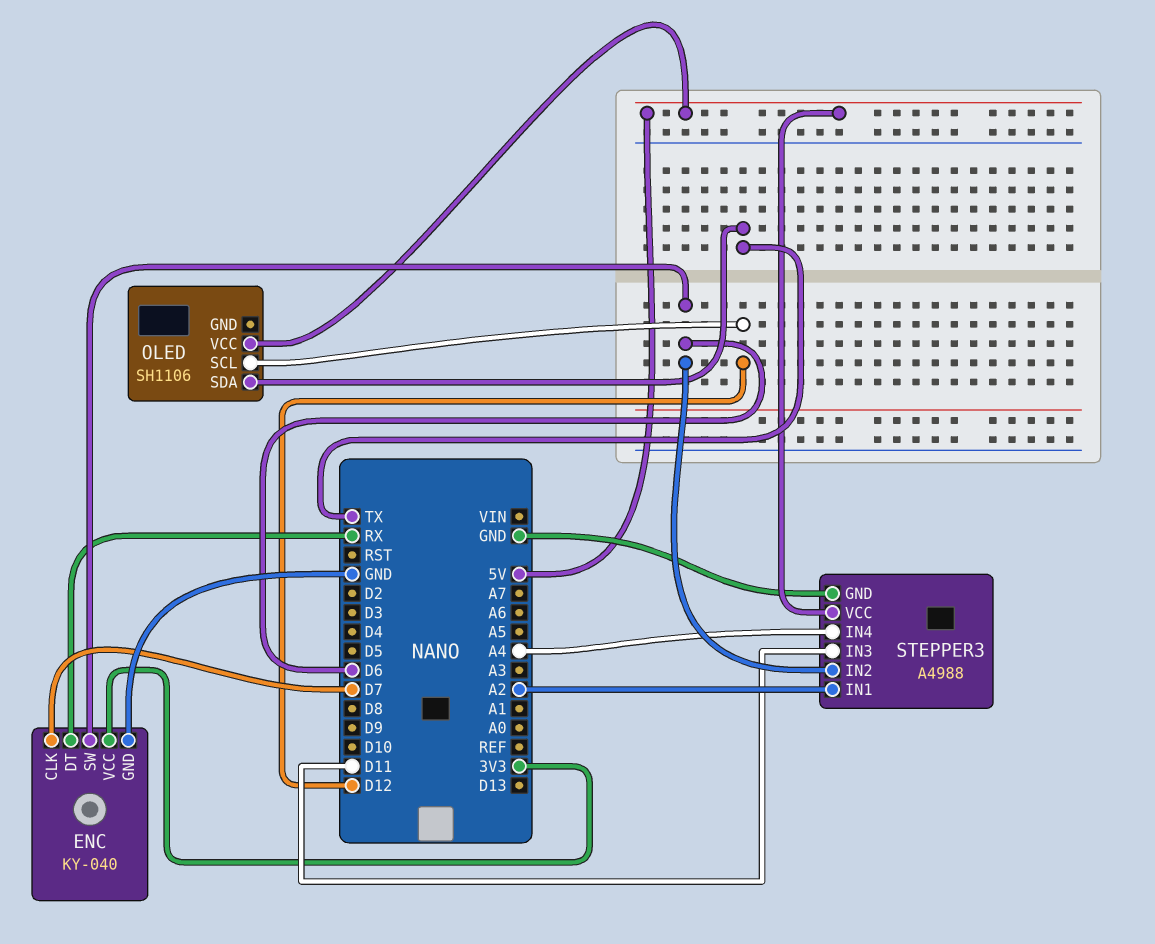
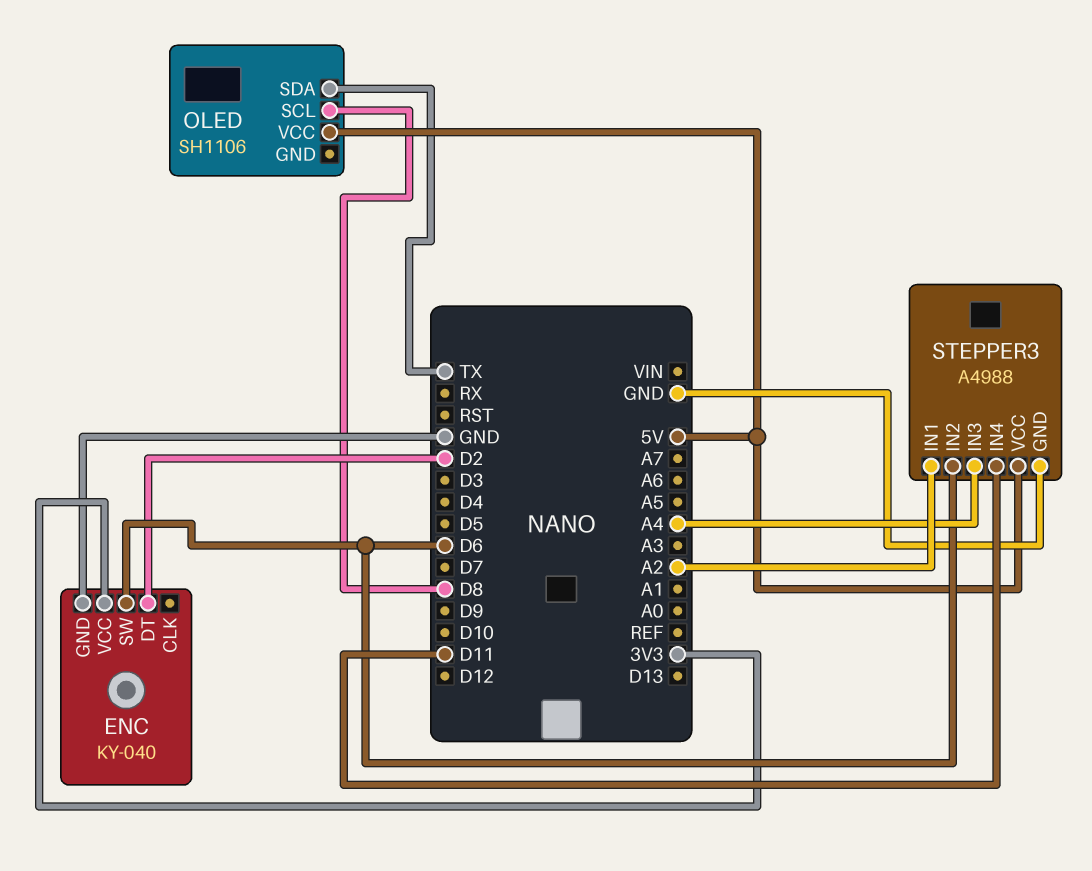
ENC pin CLK: D7 -> none
ENC pin DT: RX -> D2
OLED pin SCL: D12 -> D8
STEPPER3 pin IN3: D11 -> A4
STEPPER3 pin IN4: A4 -> D11

